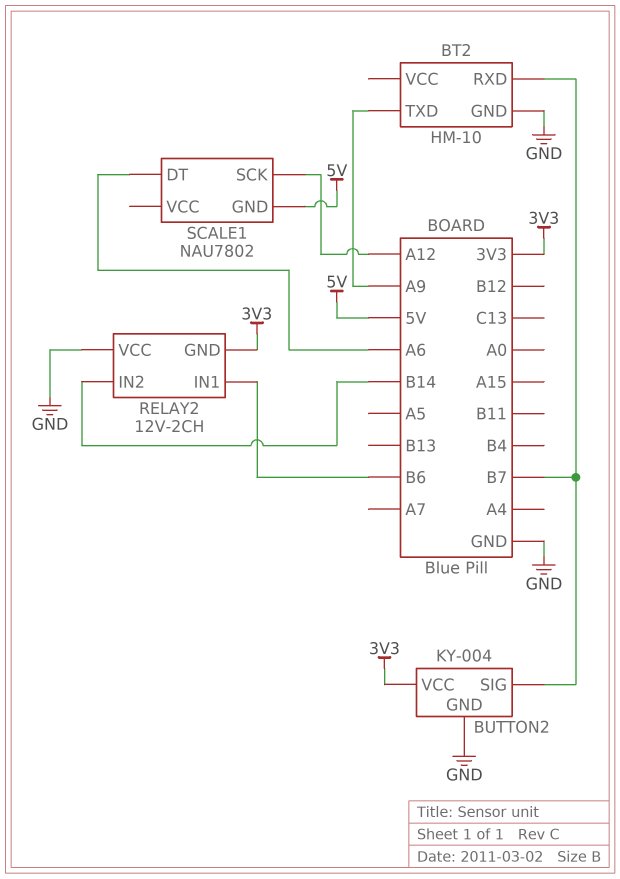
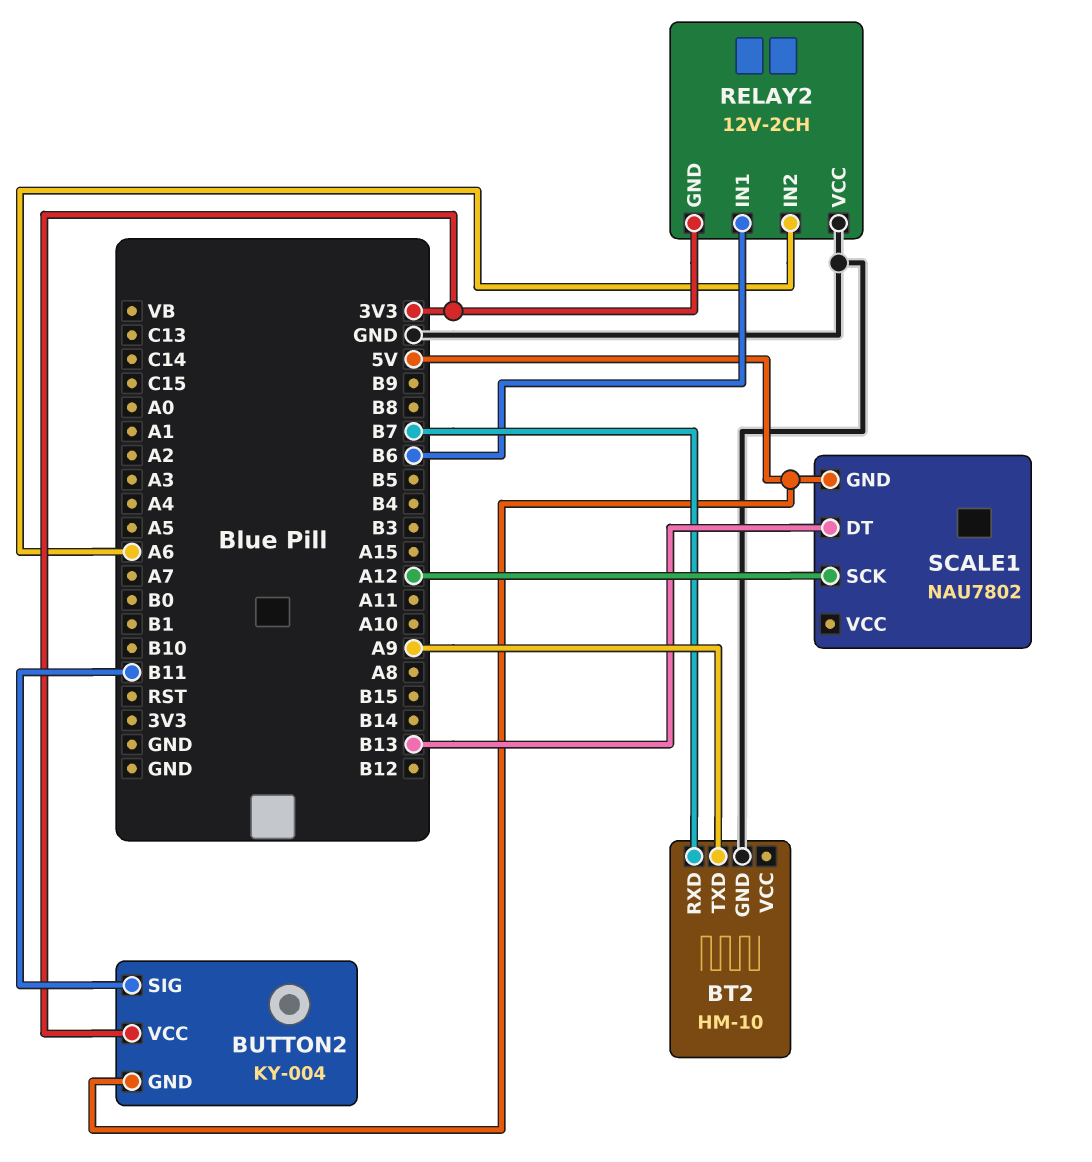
BUTTON2 pin GND: GND -> 5V
BUTTON2 pin SIG: B7 -> B11
RELAY2 pin IN2: B14 -> A6
SCALE1 pin DT: A6 -> B13

